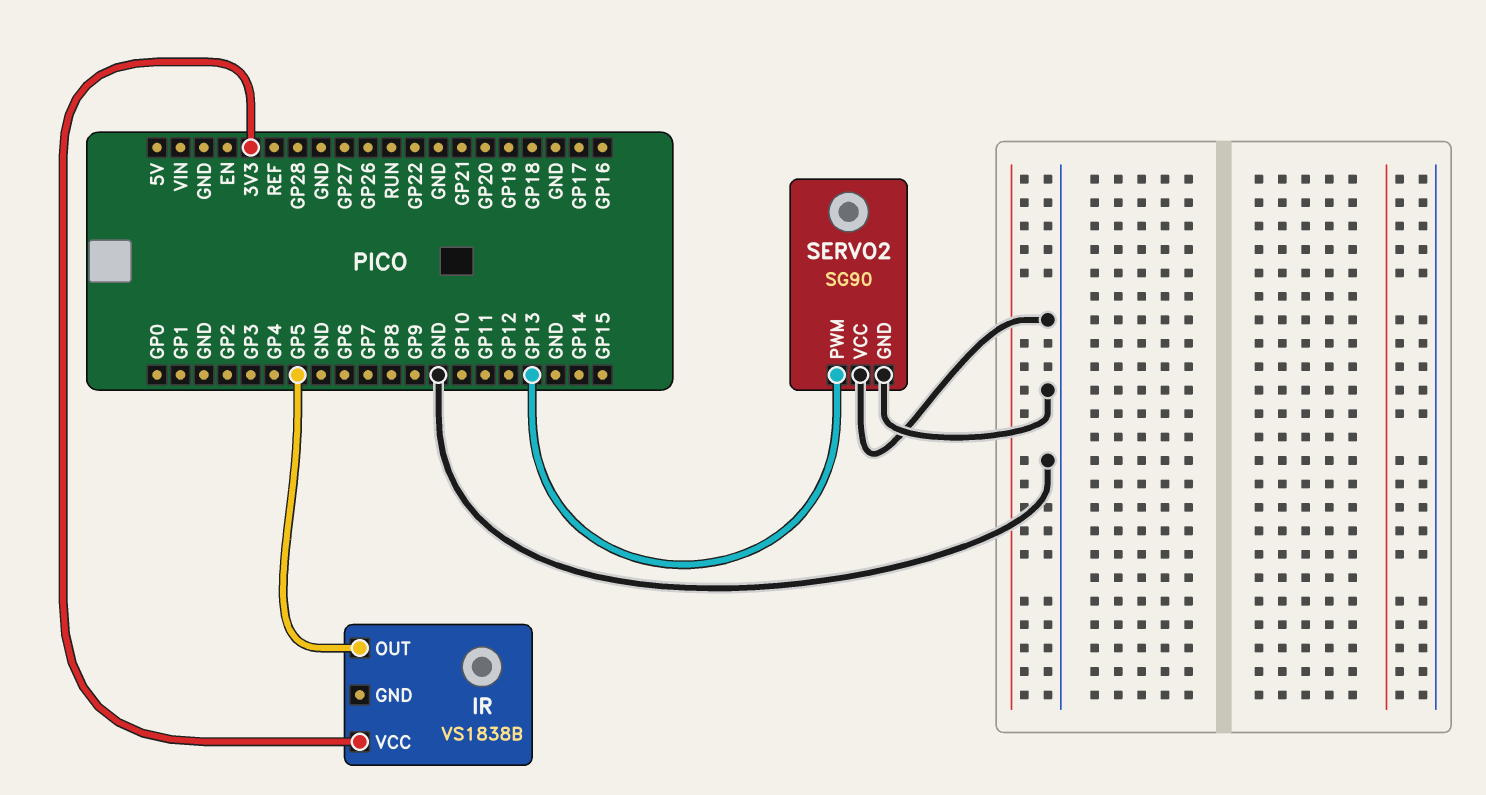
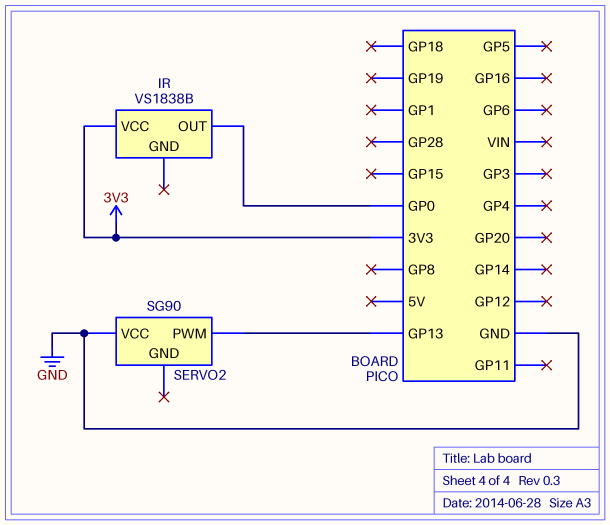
IR pin OUT: GP5 -> GP0
SERVO2 pin GND: GND -> none

